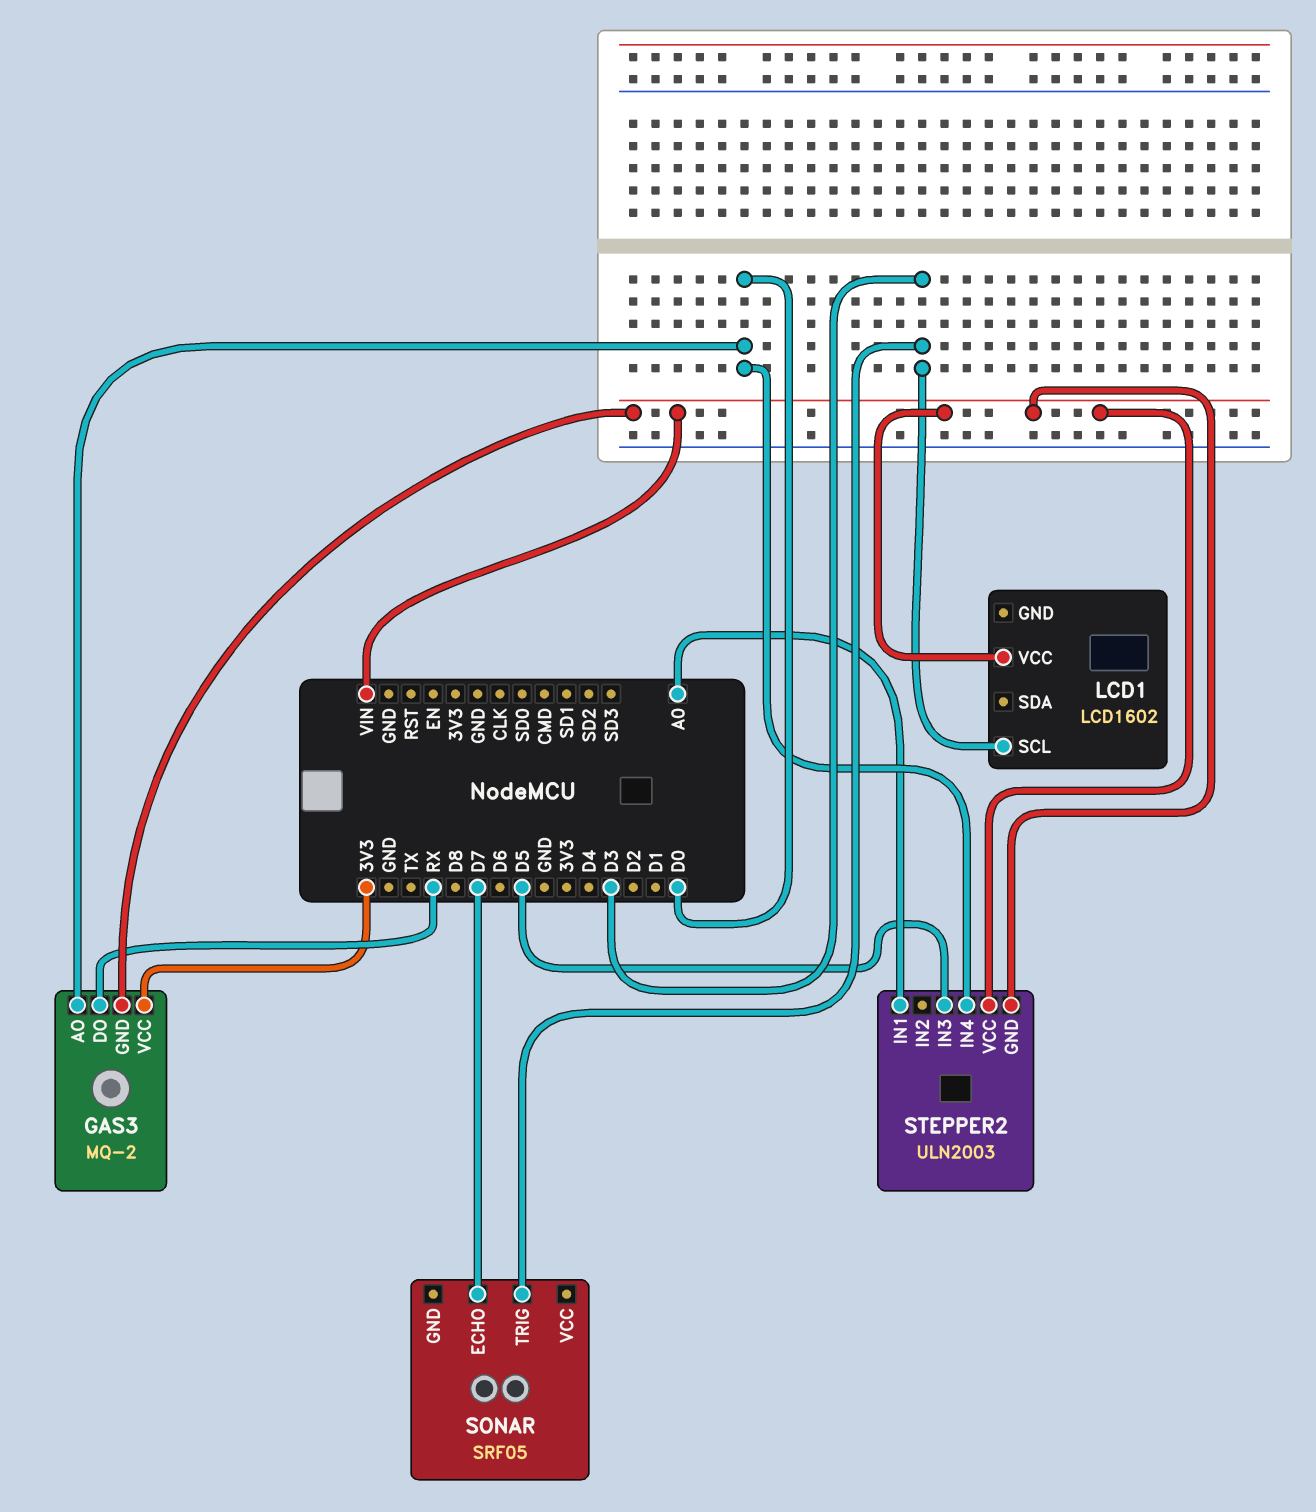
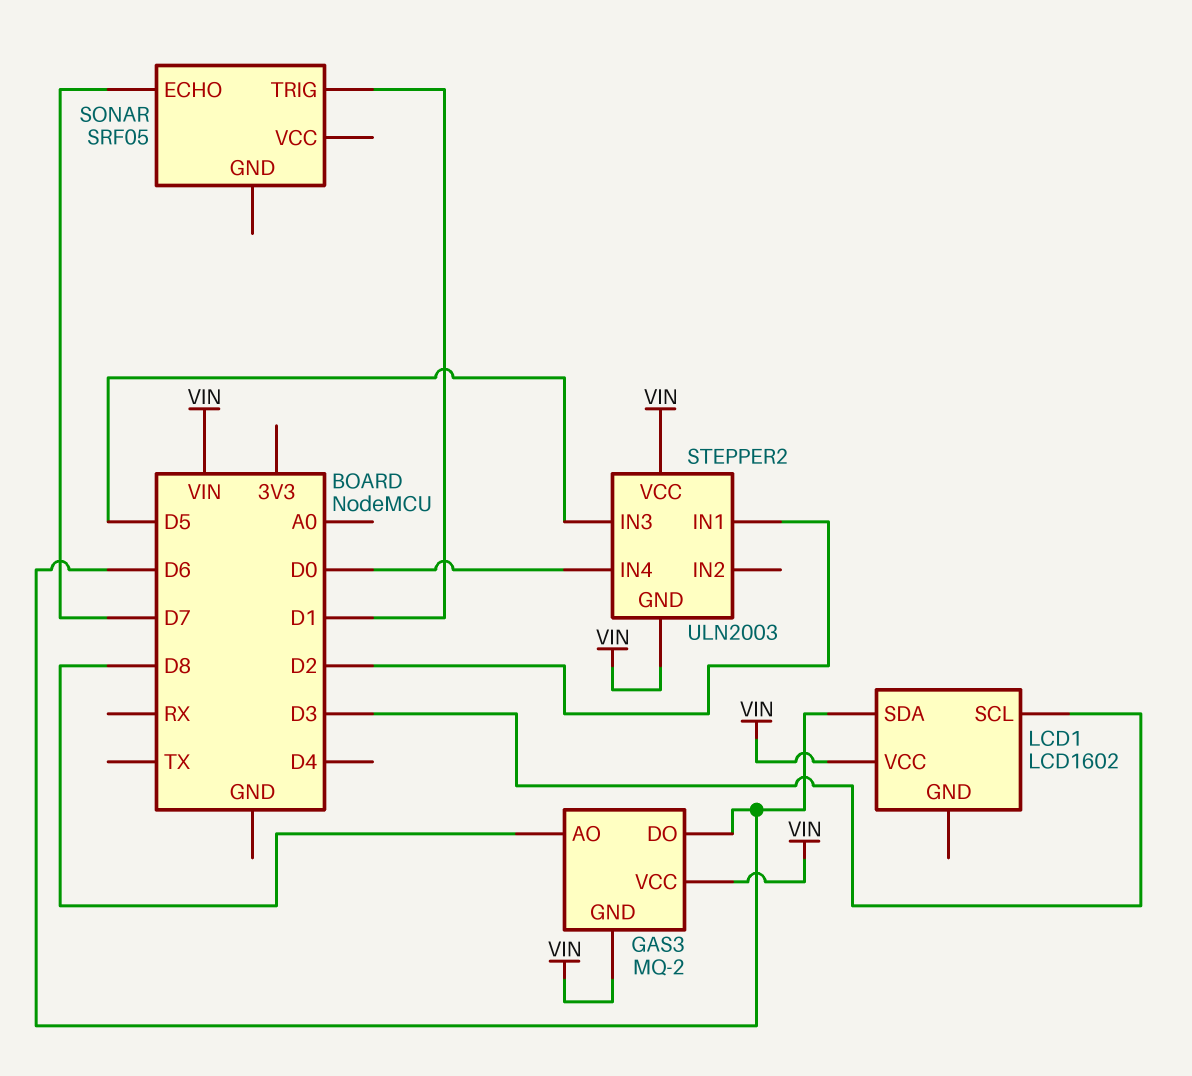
GAS3 pin AO: D0 -> D8
GAS3 pin DO: RX -> D6
GAS3 pin VCC: 3V3 -> VIN
LCD1 pin SDA: none -> D6
SONAR pin TRIG: D3 -> D1
STEPPER2 pin IN1: A0 -> D2

